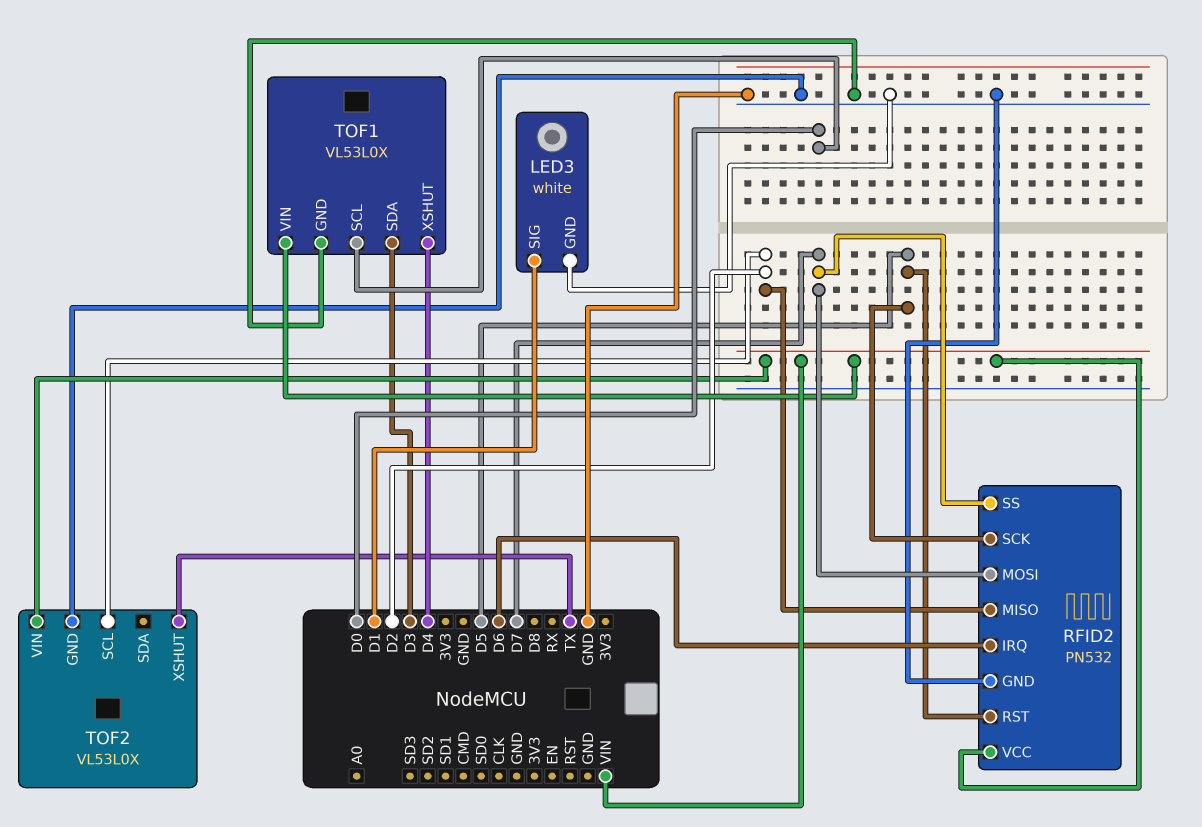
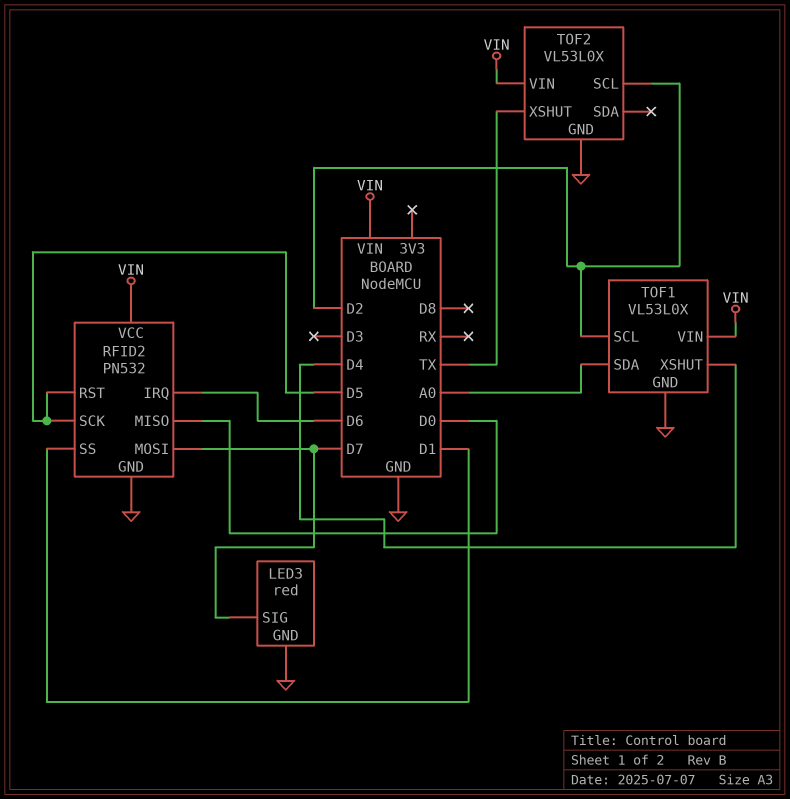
LED3: white -> red
LED3 pin SIG: D1 -> D7
RFID2 pin MISO: D2 -> D0
RFID2 pin SS: D7 -> D1
TOF1 pin SCL: D0 -> D2
TOF1 pin SDA: D3 -> A0

